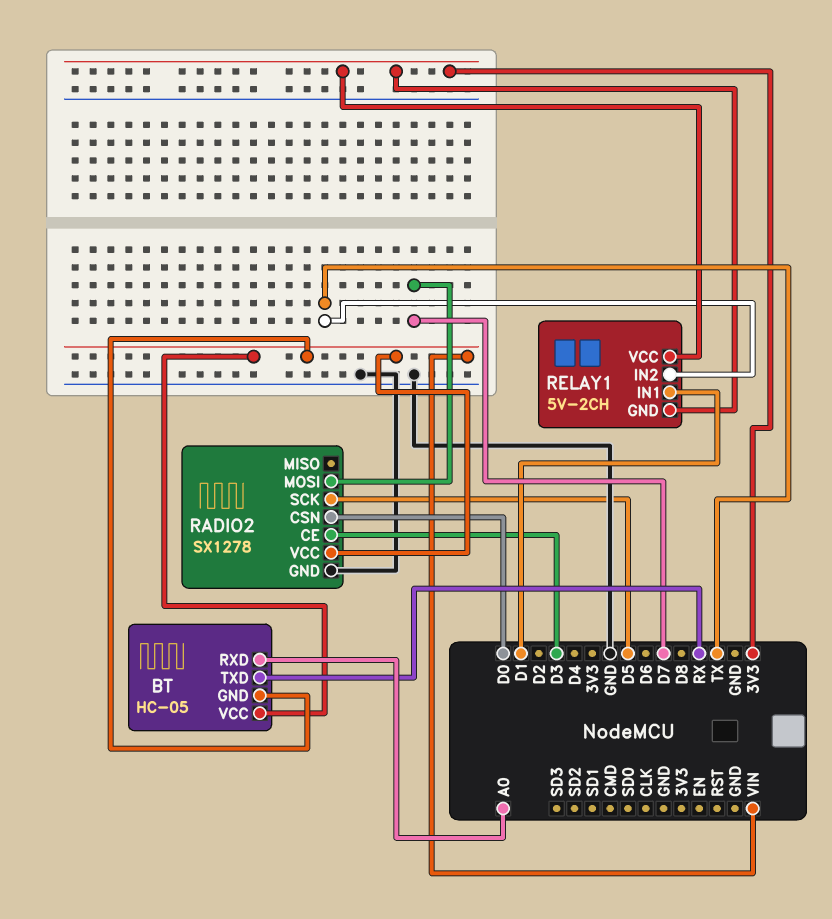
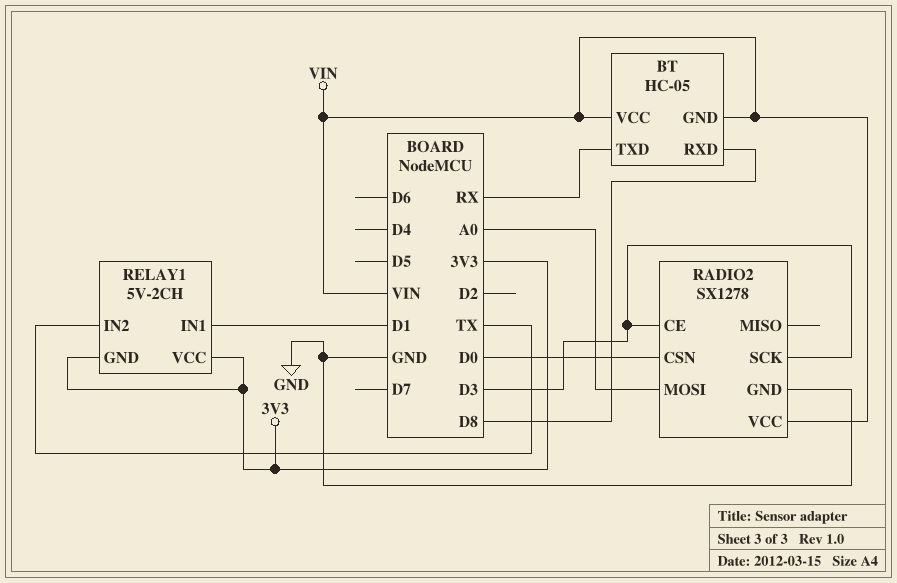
BT pin RXD: A0 -> D8
RADIO2 pin MOSI: D7 -> A0
RADIO2 pin SCK: D5 -> D3

